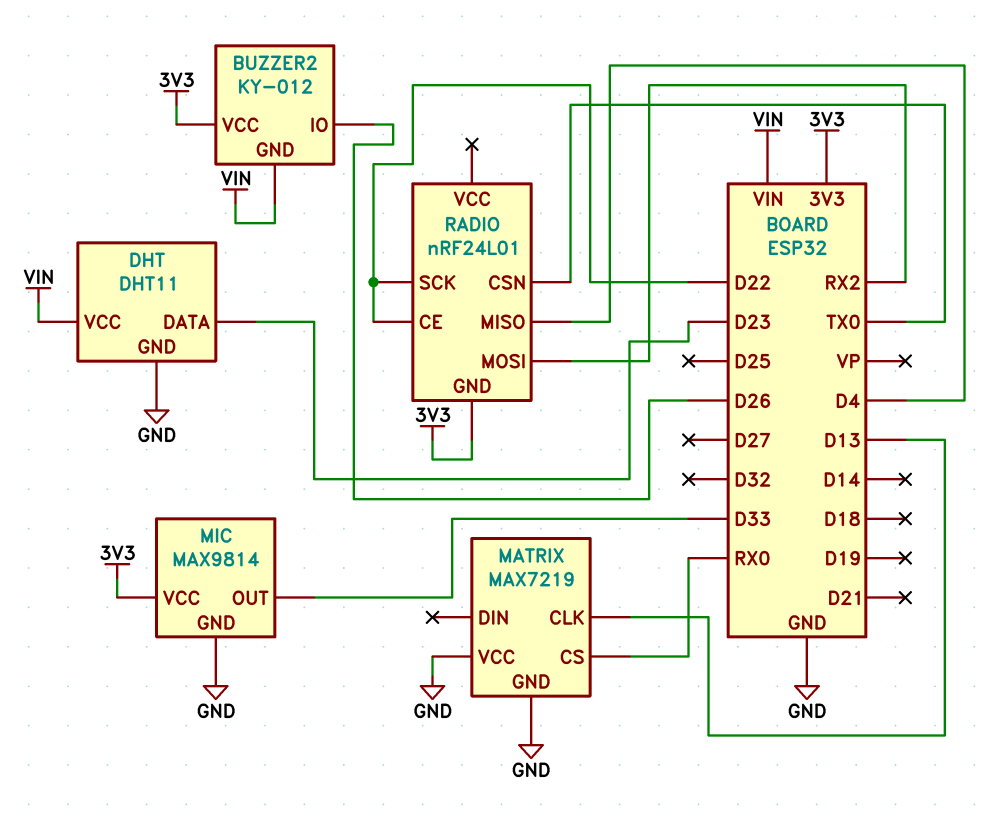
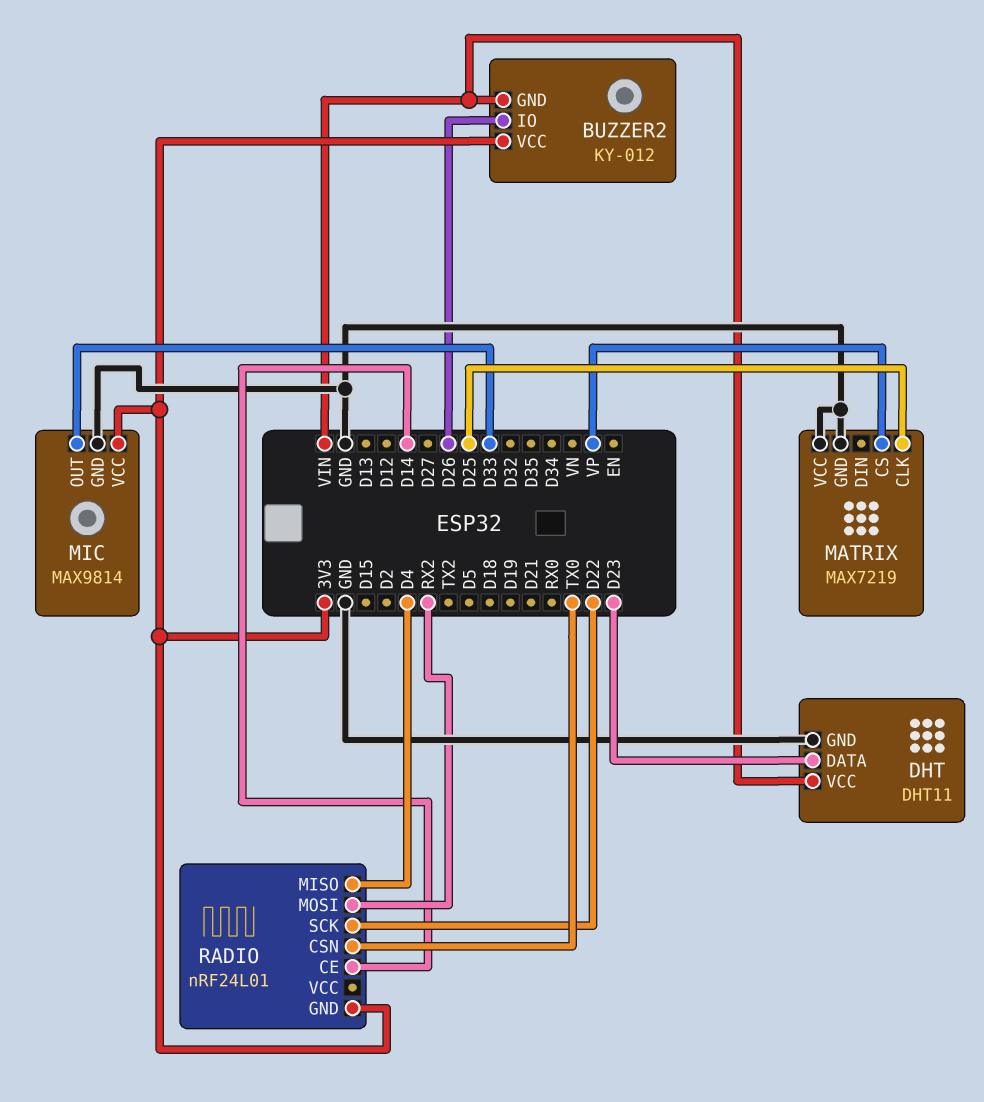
MATRIX pin CLK: D13 -> D25
MATRIX pin CS: RX0 -> VP
RADIO pin CE: D22 -> D14

